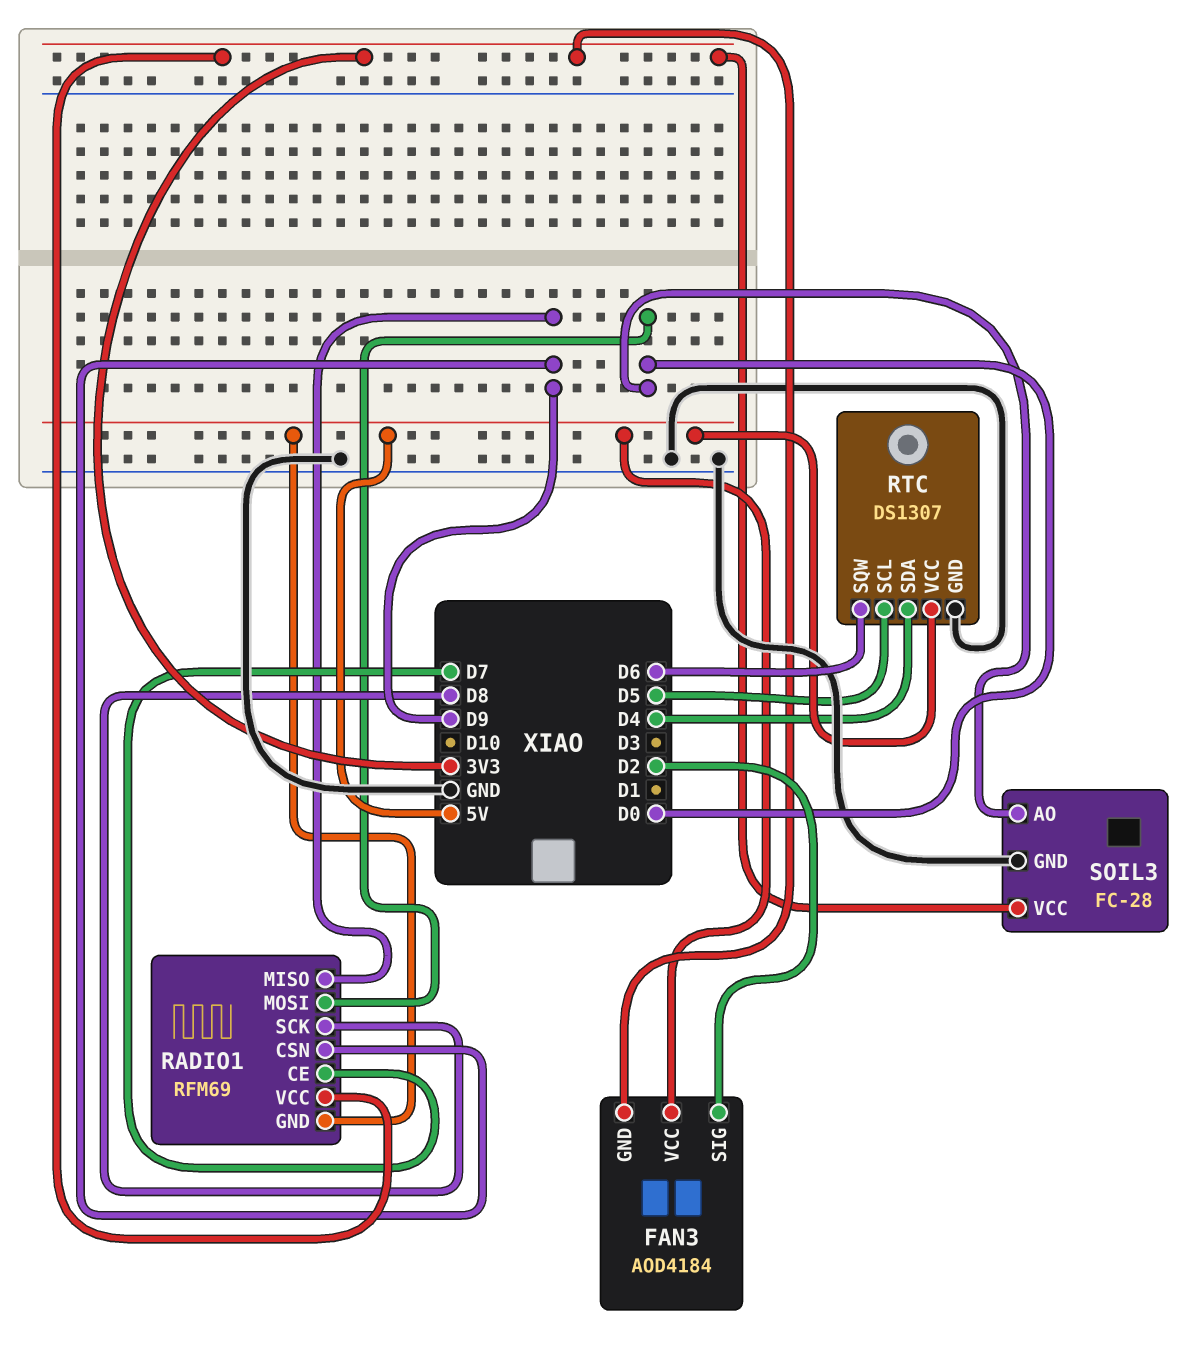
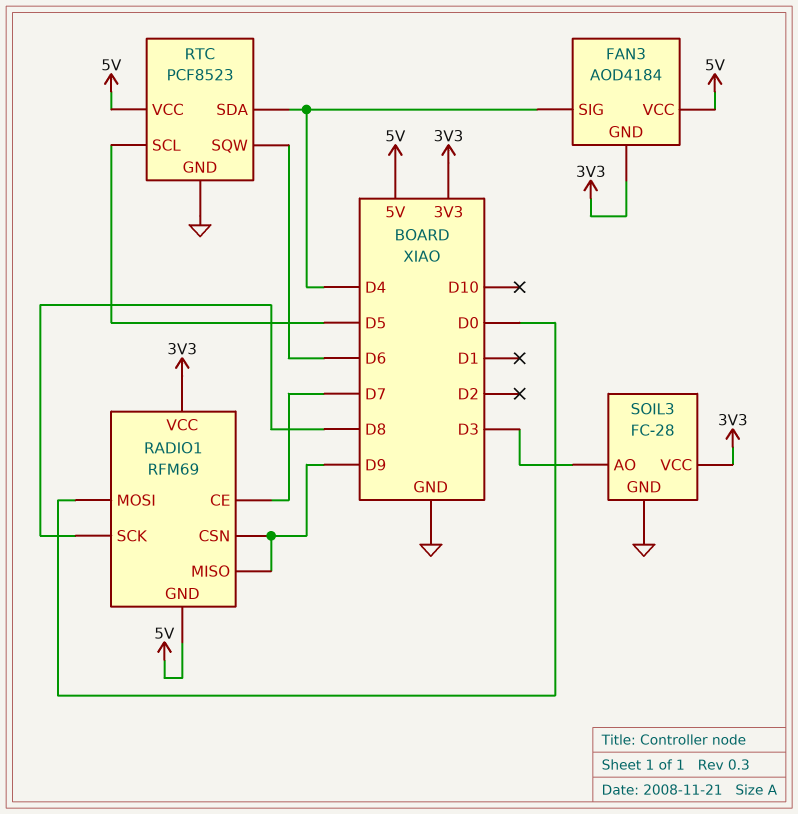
FAN3 pin SIG: D2 -> D4
RTC: DS1307 -> PCF8523
SOIL3 pin AO: D0 -> D3

